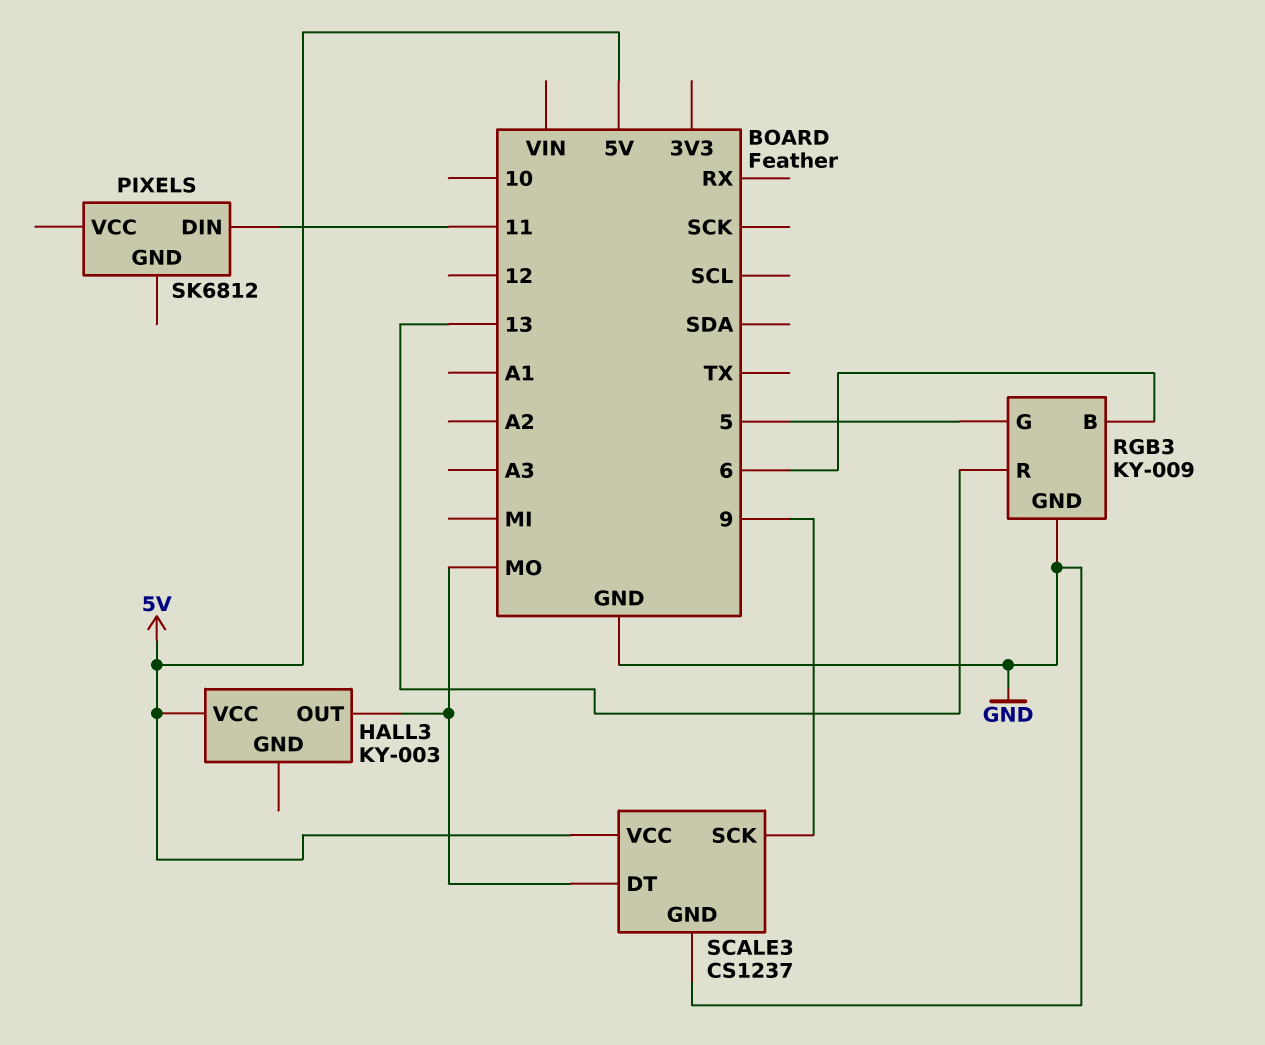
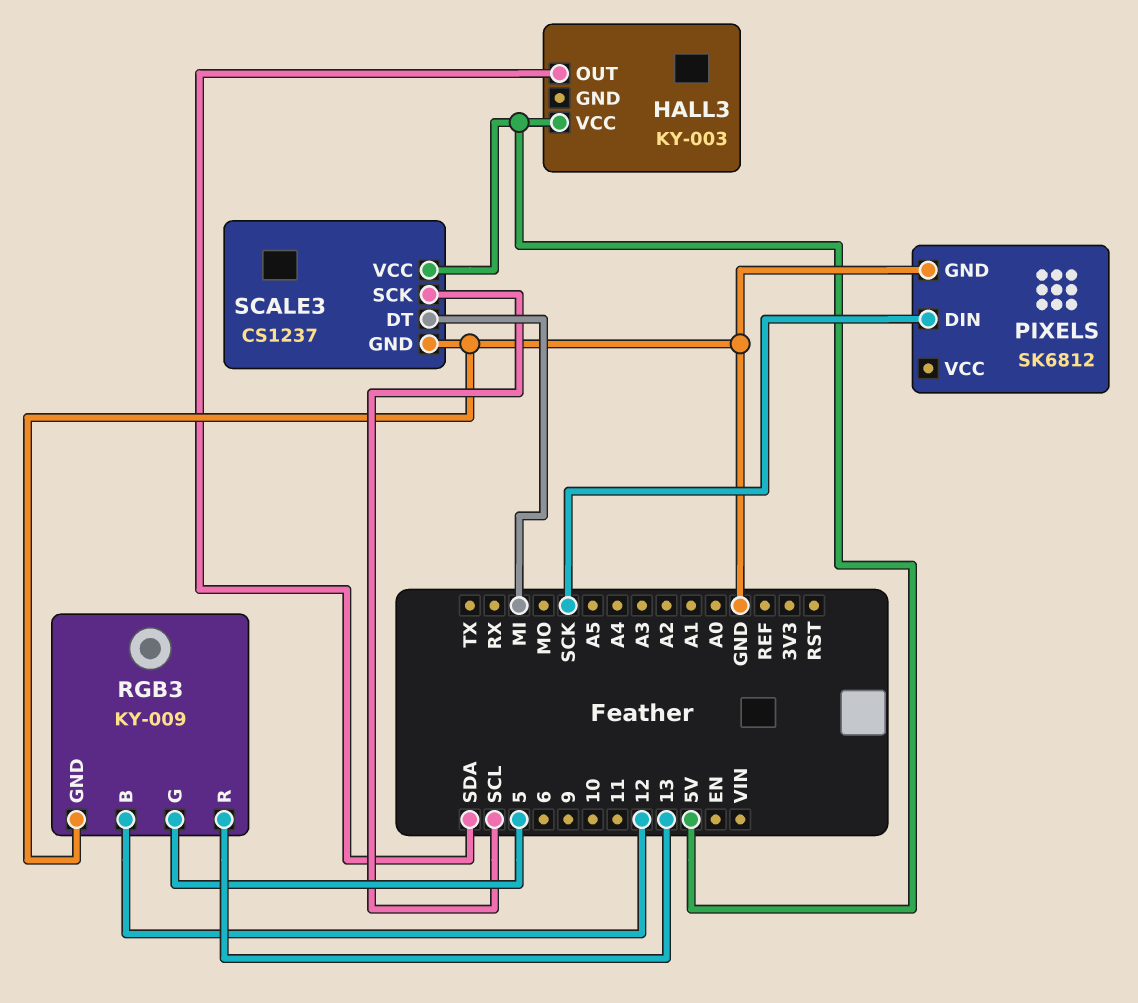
HALL3 pin OUT: MO -> SDA
PIXELS pin DIN: 11 -> SCK
PIXELS pin GND: none -> GND
RGB3 pin B: 6 -> 12
SCALE3 pin DT: MO -> MI
SCALE3 pin SCK: 9 -> SCL

